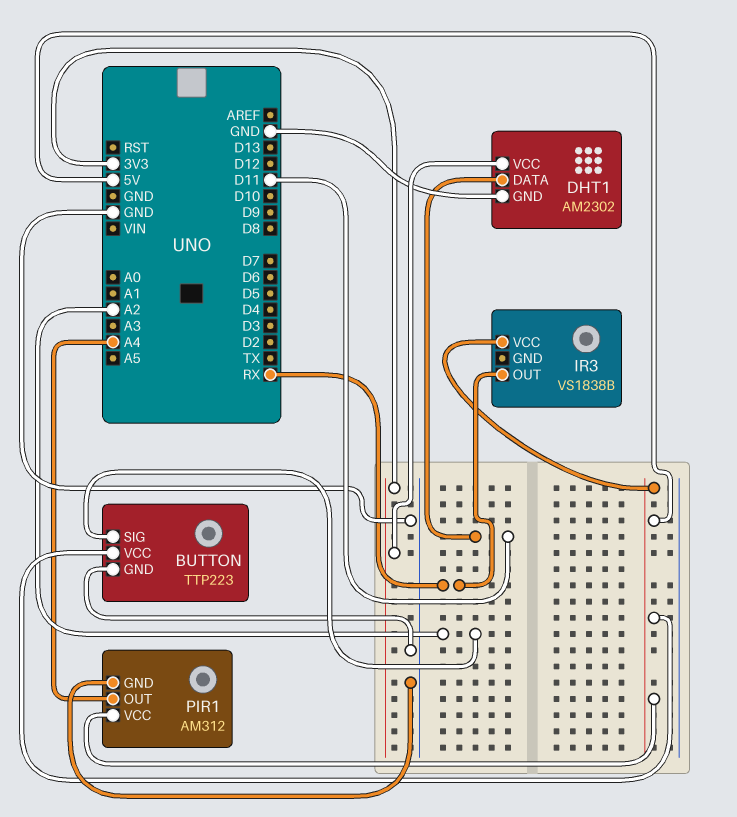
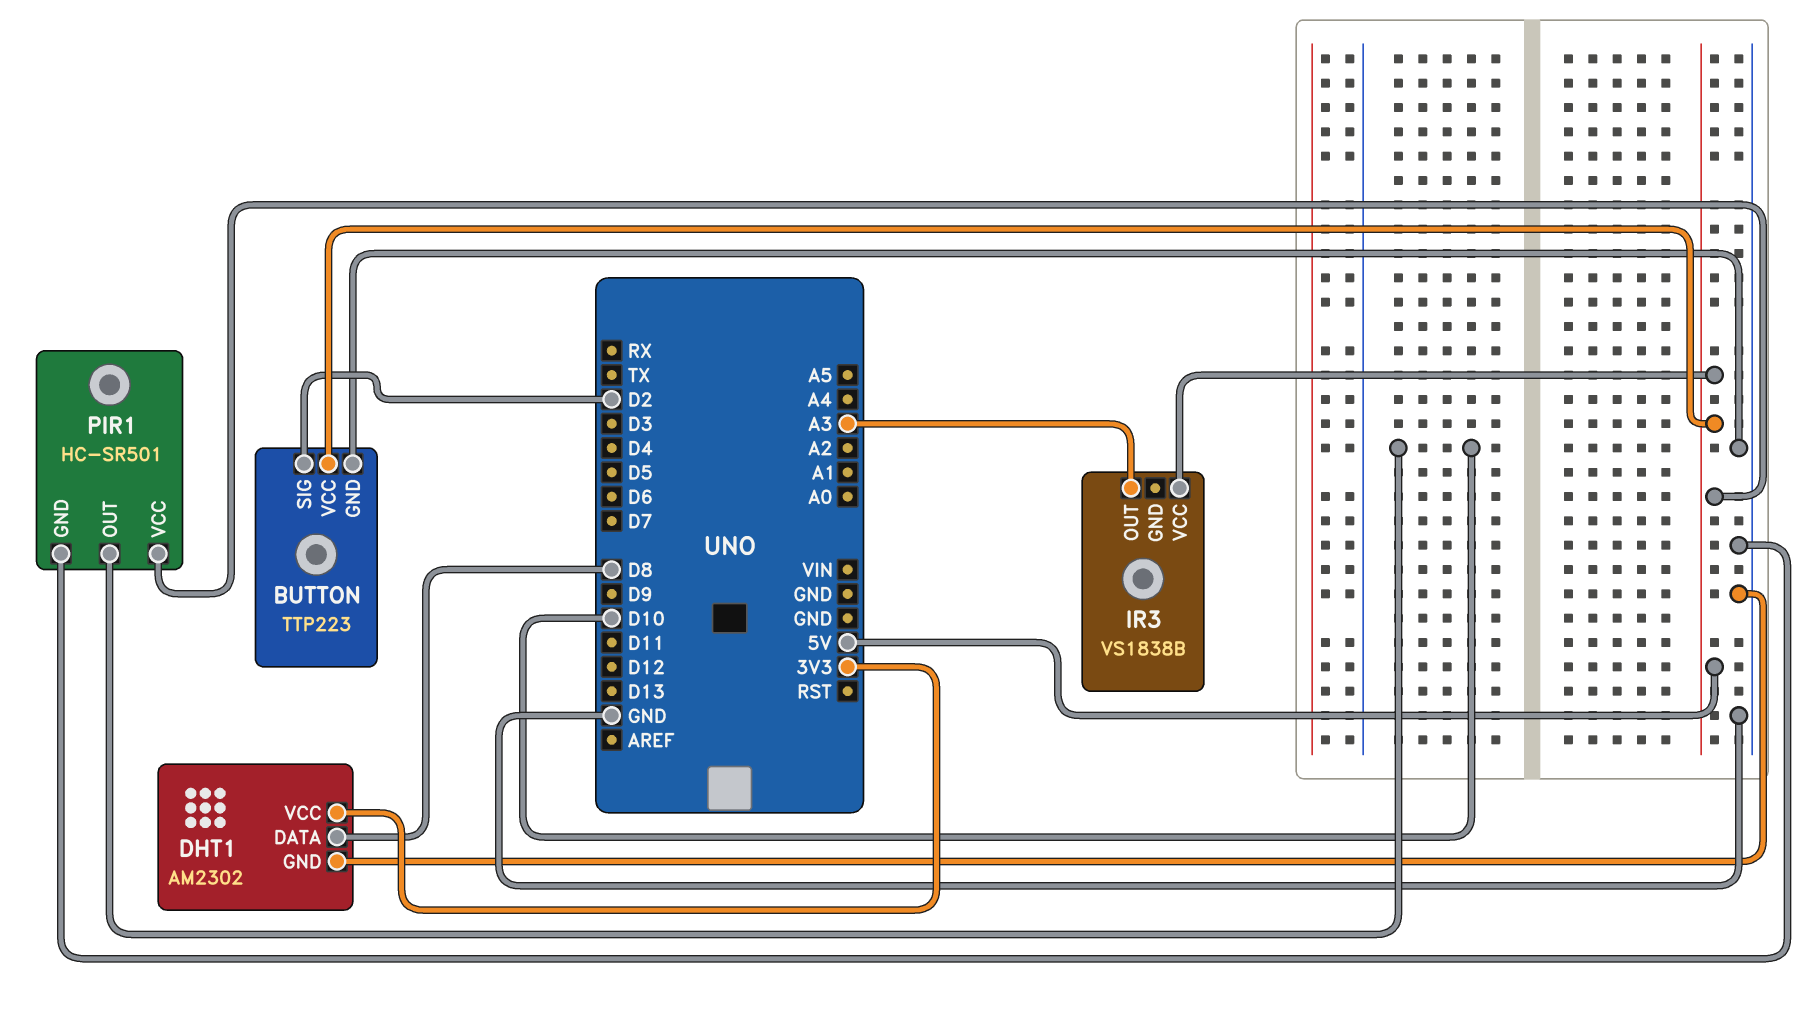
BUTTON pin SIG: A2 -> D2
DHT1 pin DATA: D11 -> D8
IR3 pin OUT: RX -> A3
PIR1: AM312 -> HC-SR501
PIR1 pin OUT: A4 -> D10

